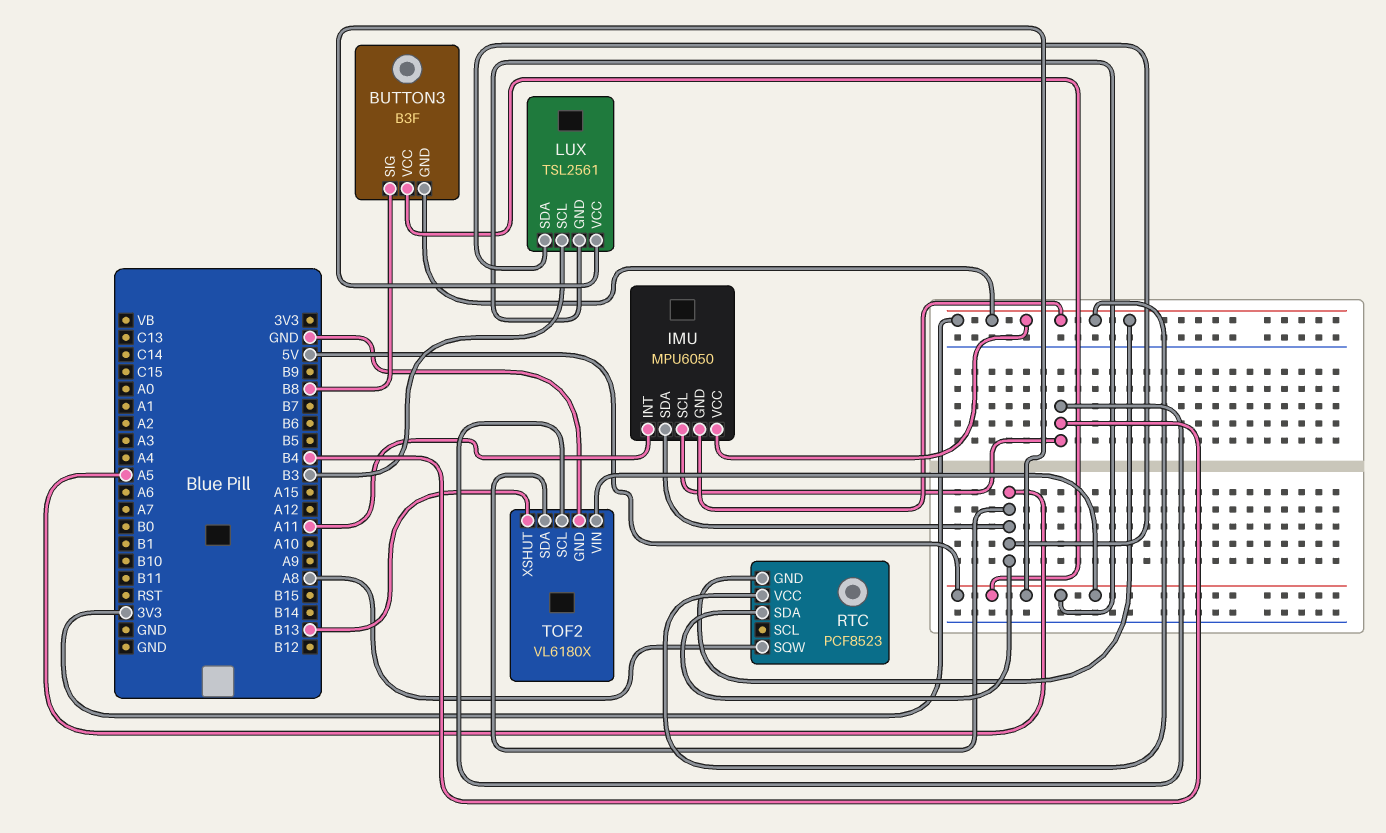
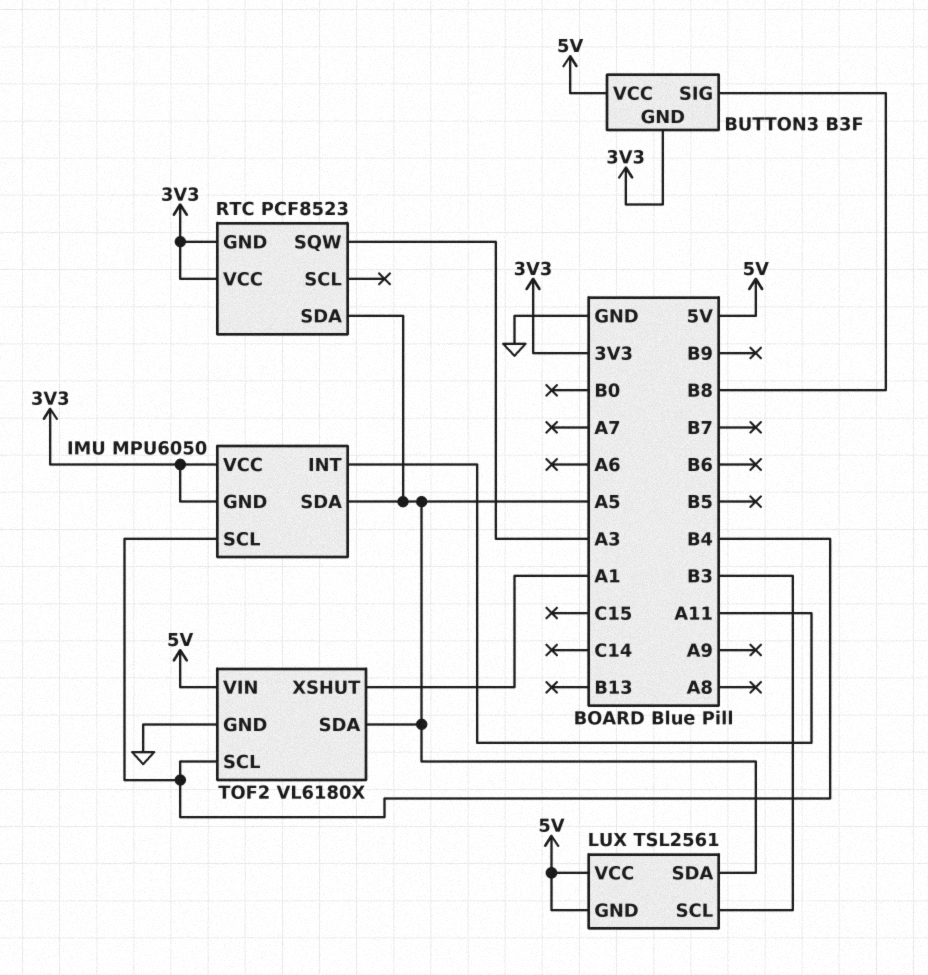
RTC pin SQW: A8 -> A3
TOF2 pin XSHUT: B13 -> A1

